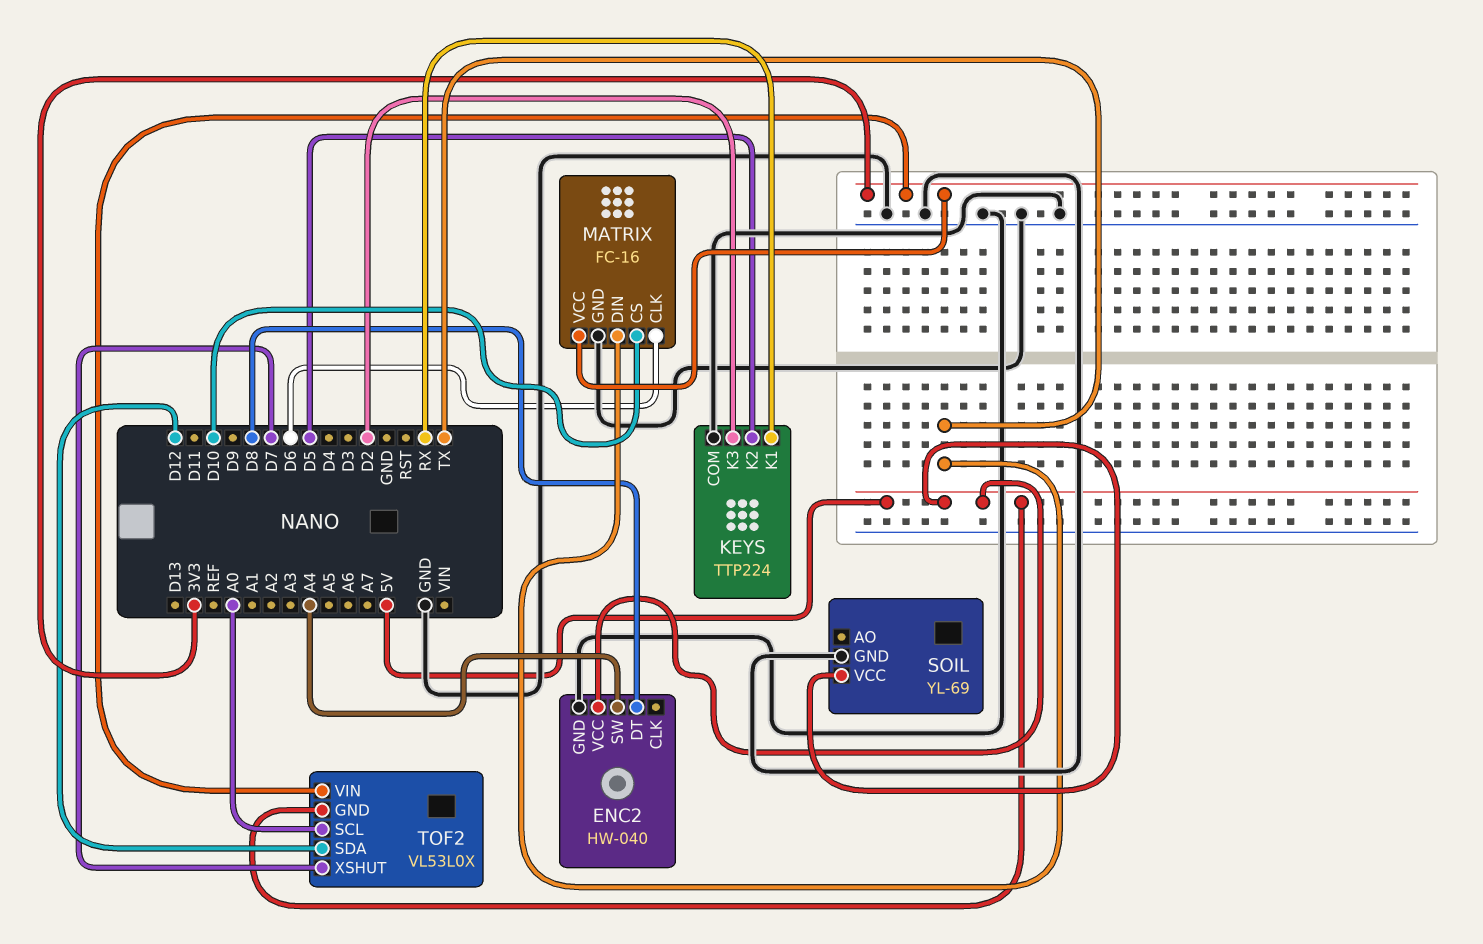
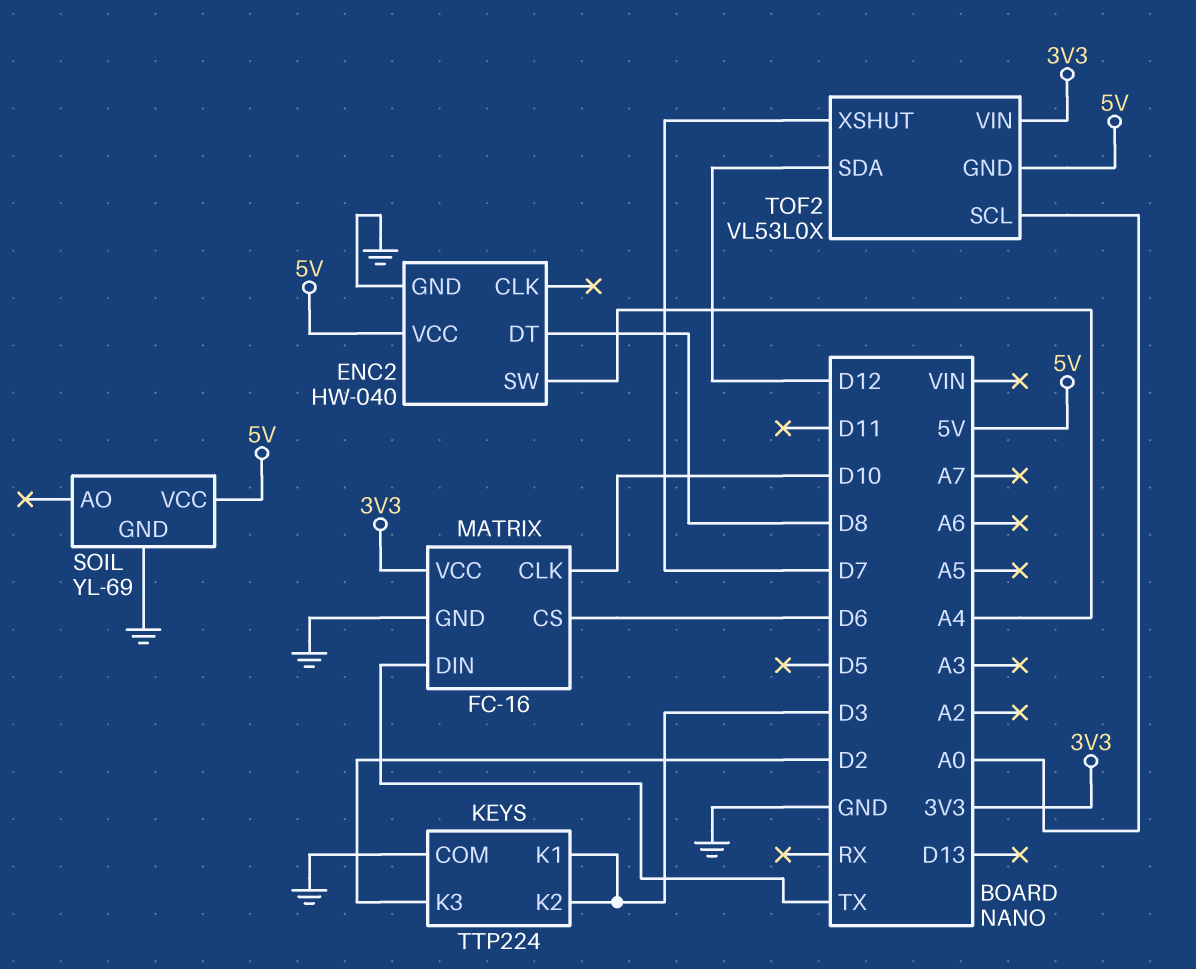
KEYS pin K1: RX -> D3
KEYS pin K2: D5 -> D3
MATRIX pin CLK: D6 -> D10
MATRIX pin CS: D10 -> D6

